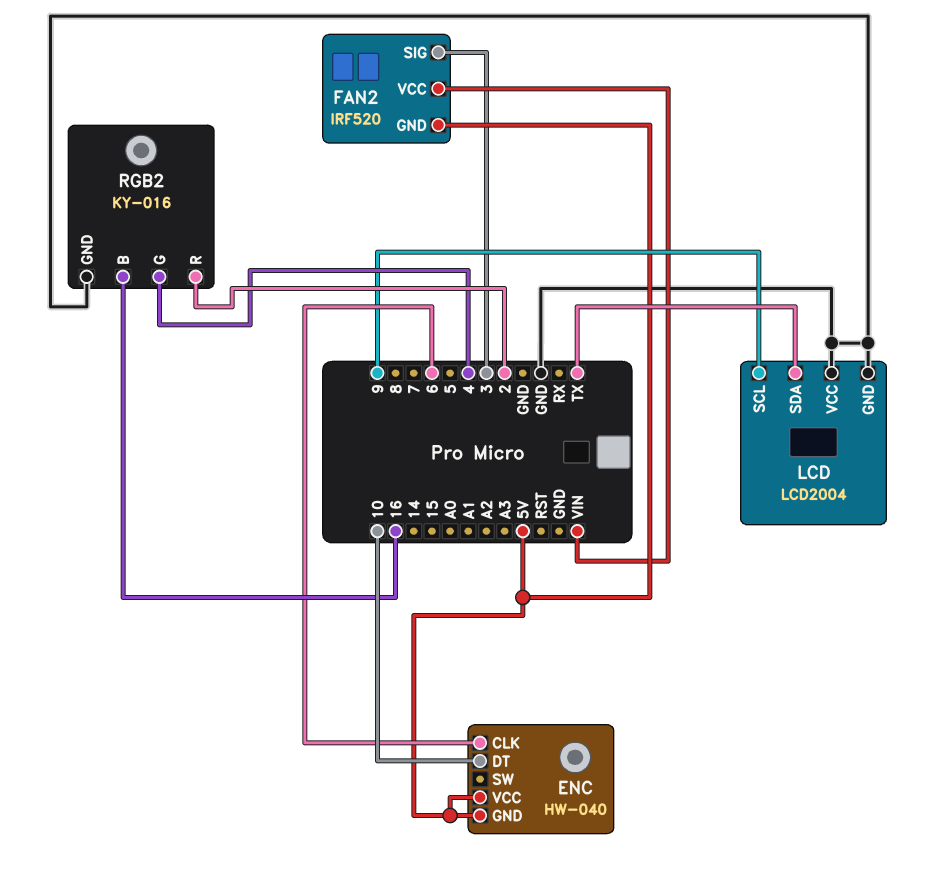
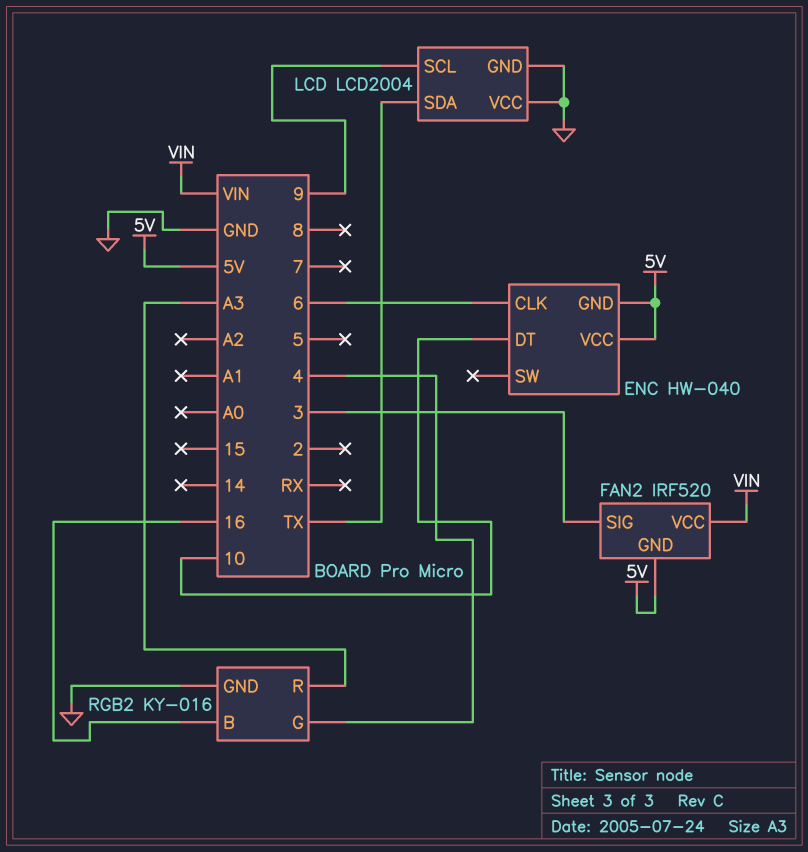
RGB2 pin R: 2 -> A3

